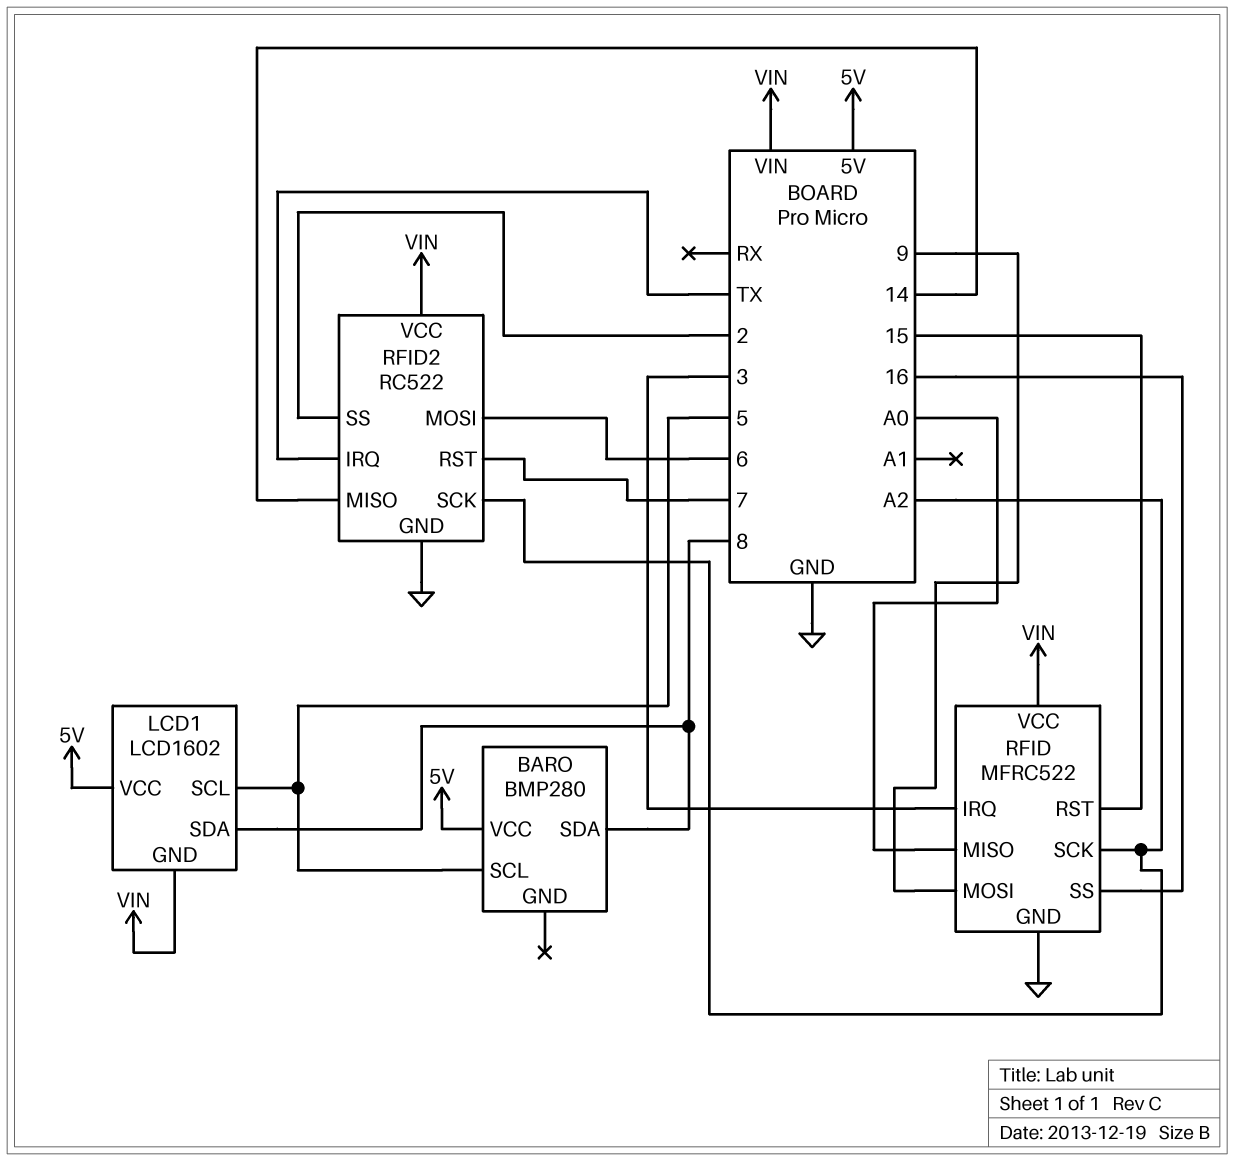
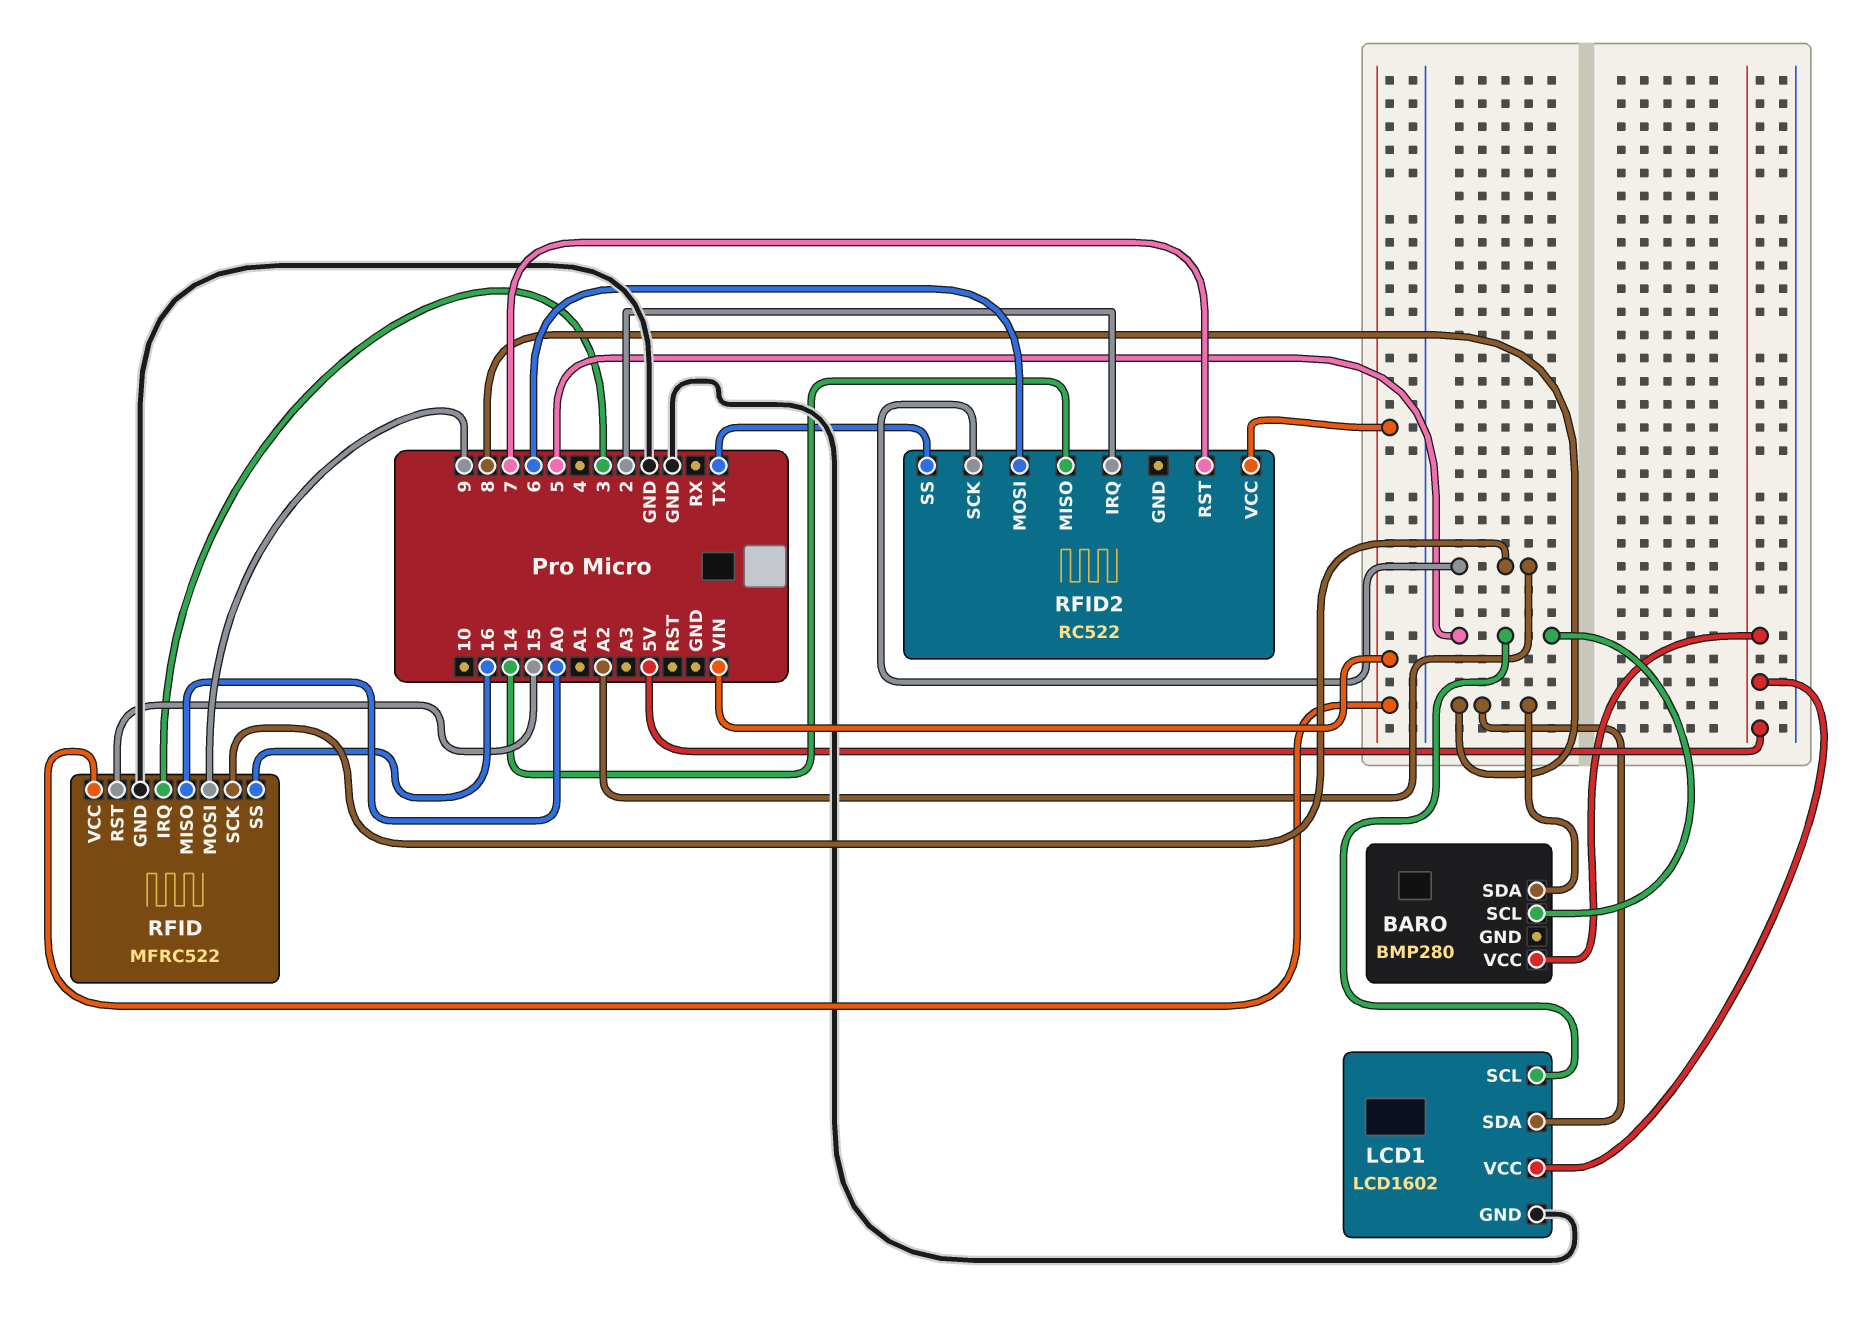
LCD1 pin GND: VIN -> GND
RFID2 pin GND: GND -> none
RFID2 pin IRQ: TX -> 2
RFID2 pin SS: 2 -> TX

